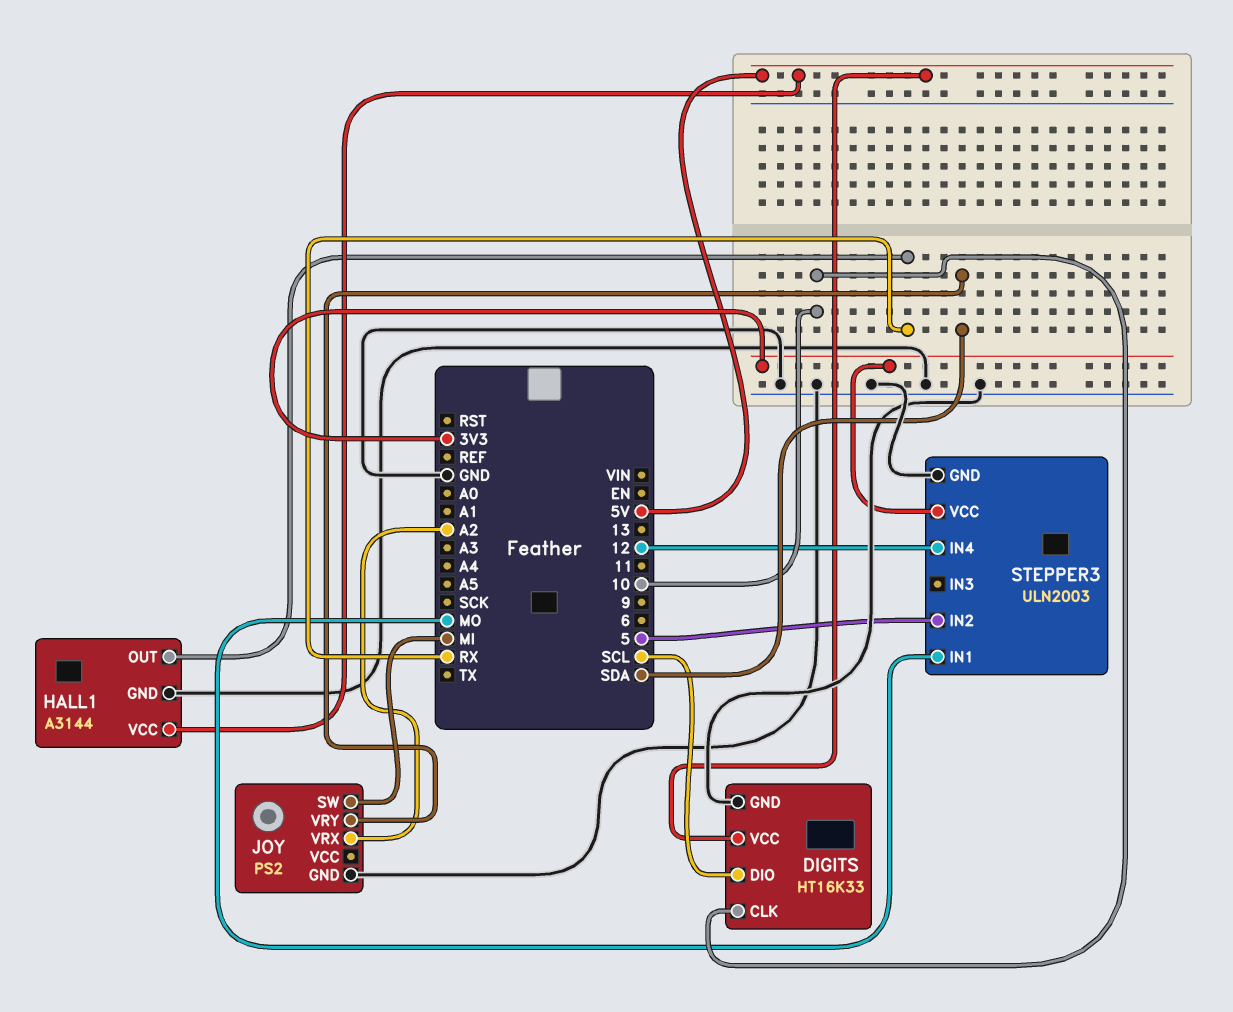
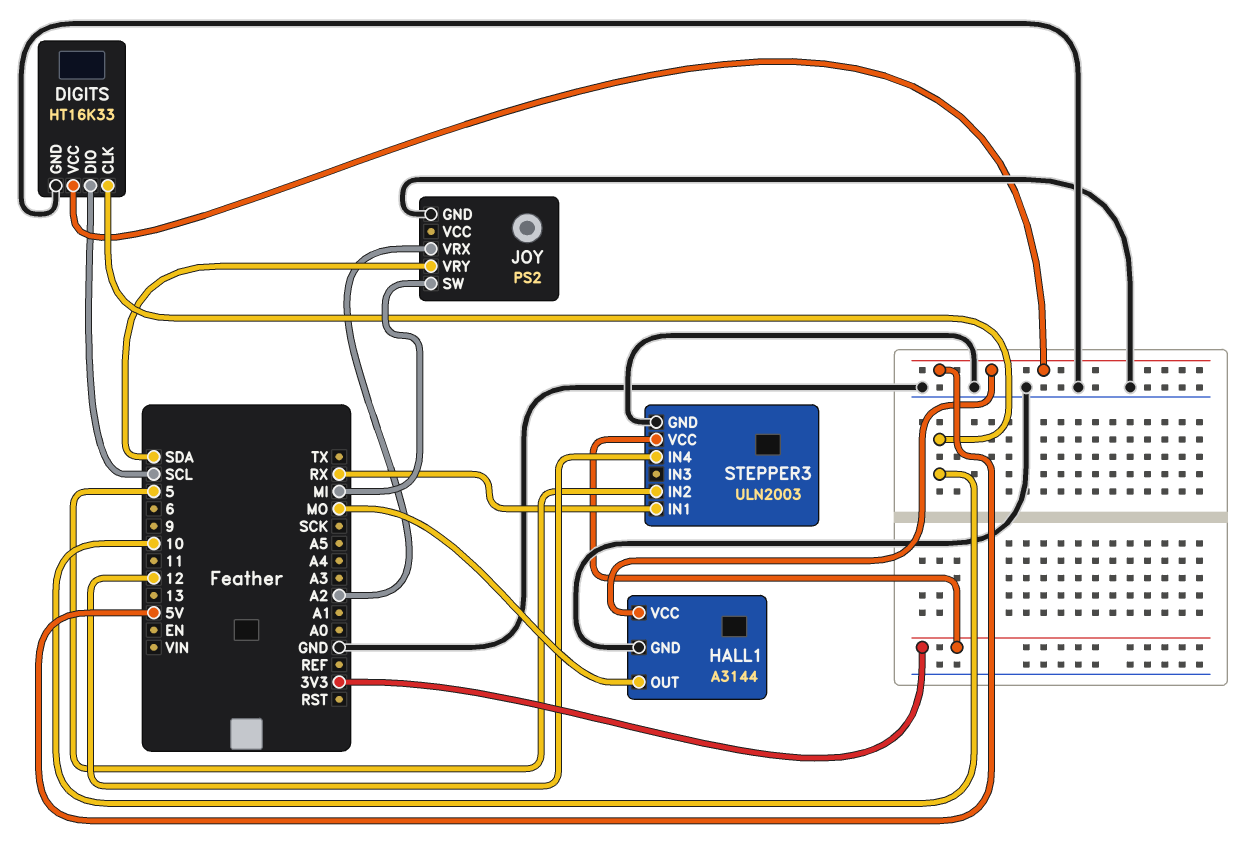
HALL1 pin OUT: RX -> MO
STEPPER3 pin IN1: MO -> RX

